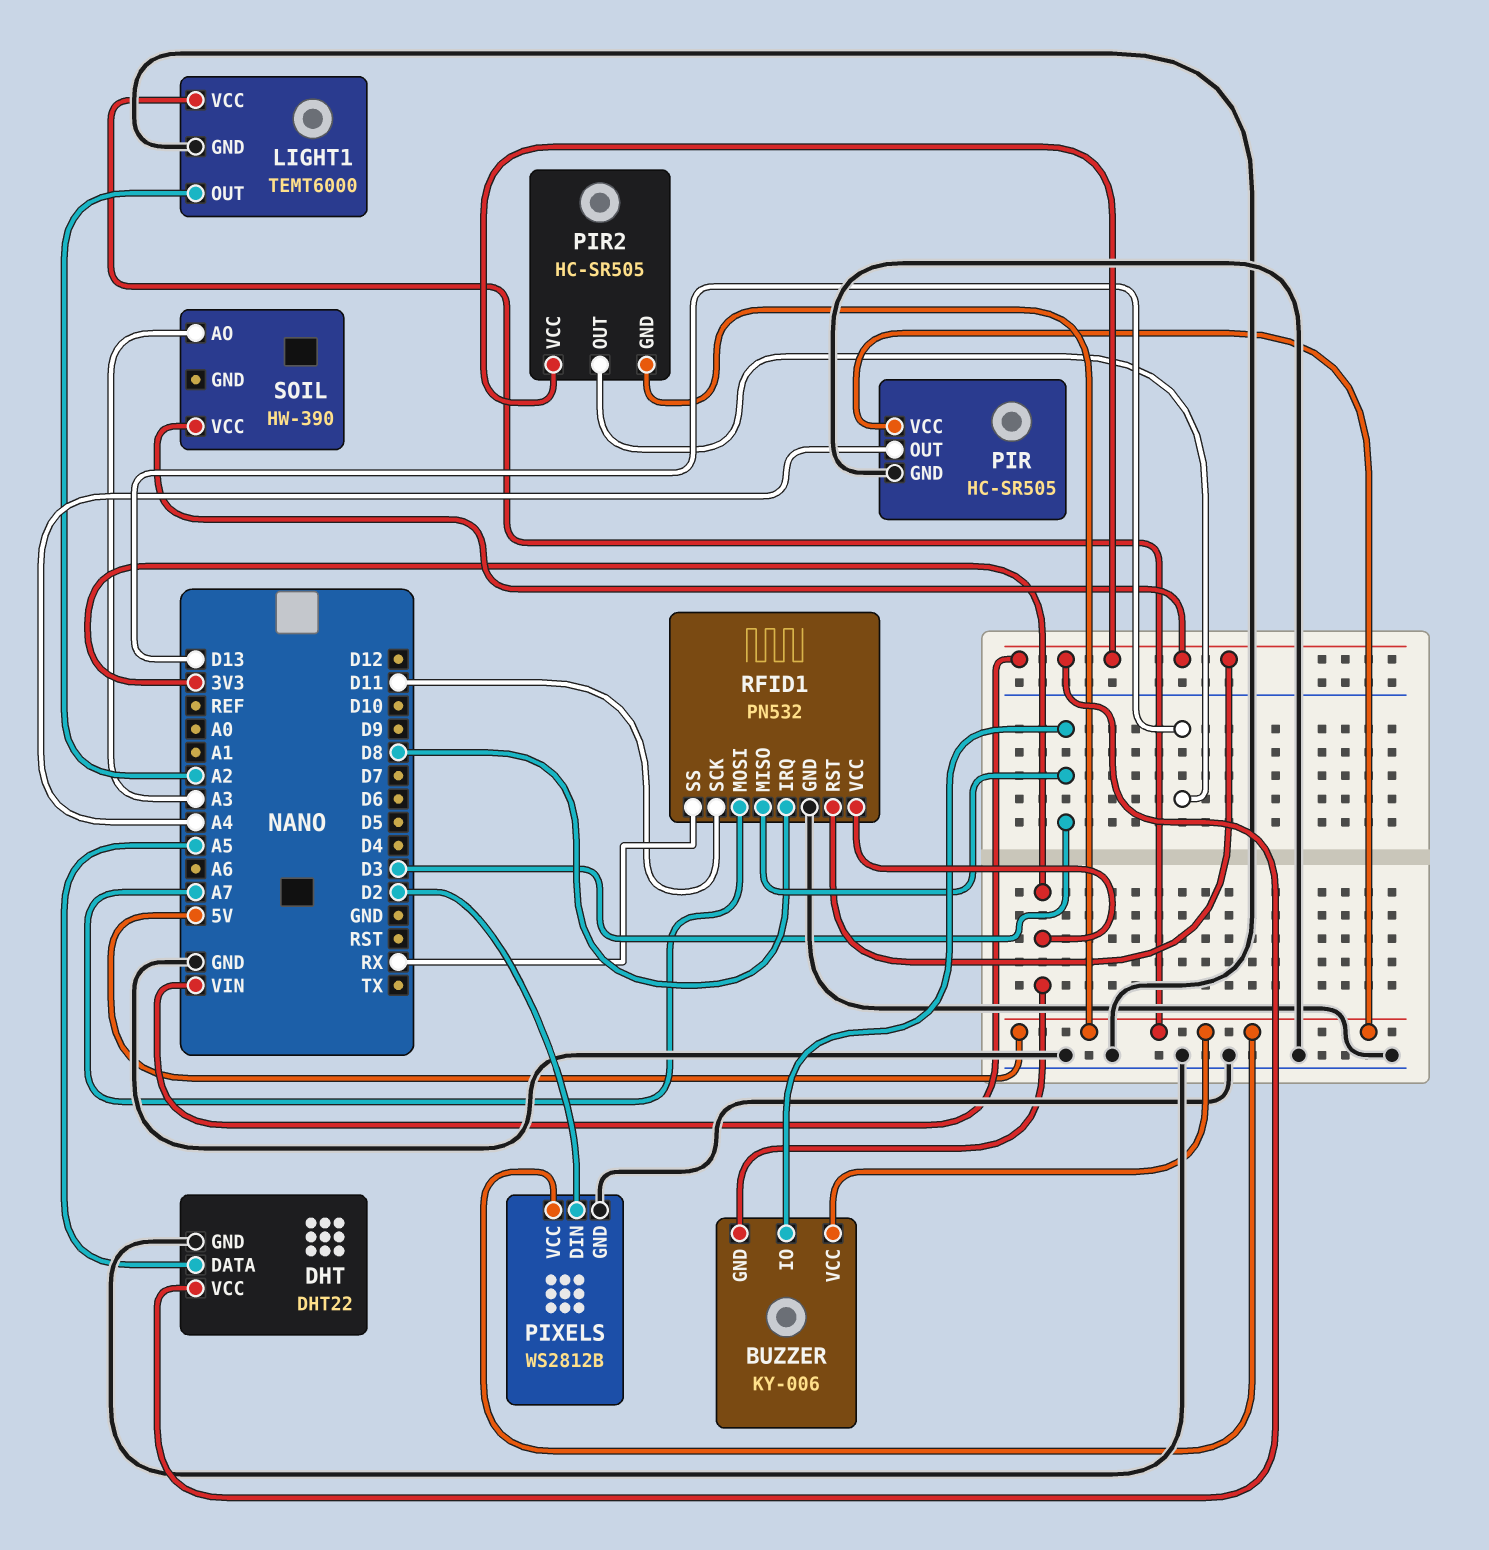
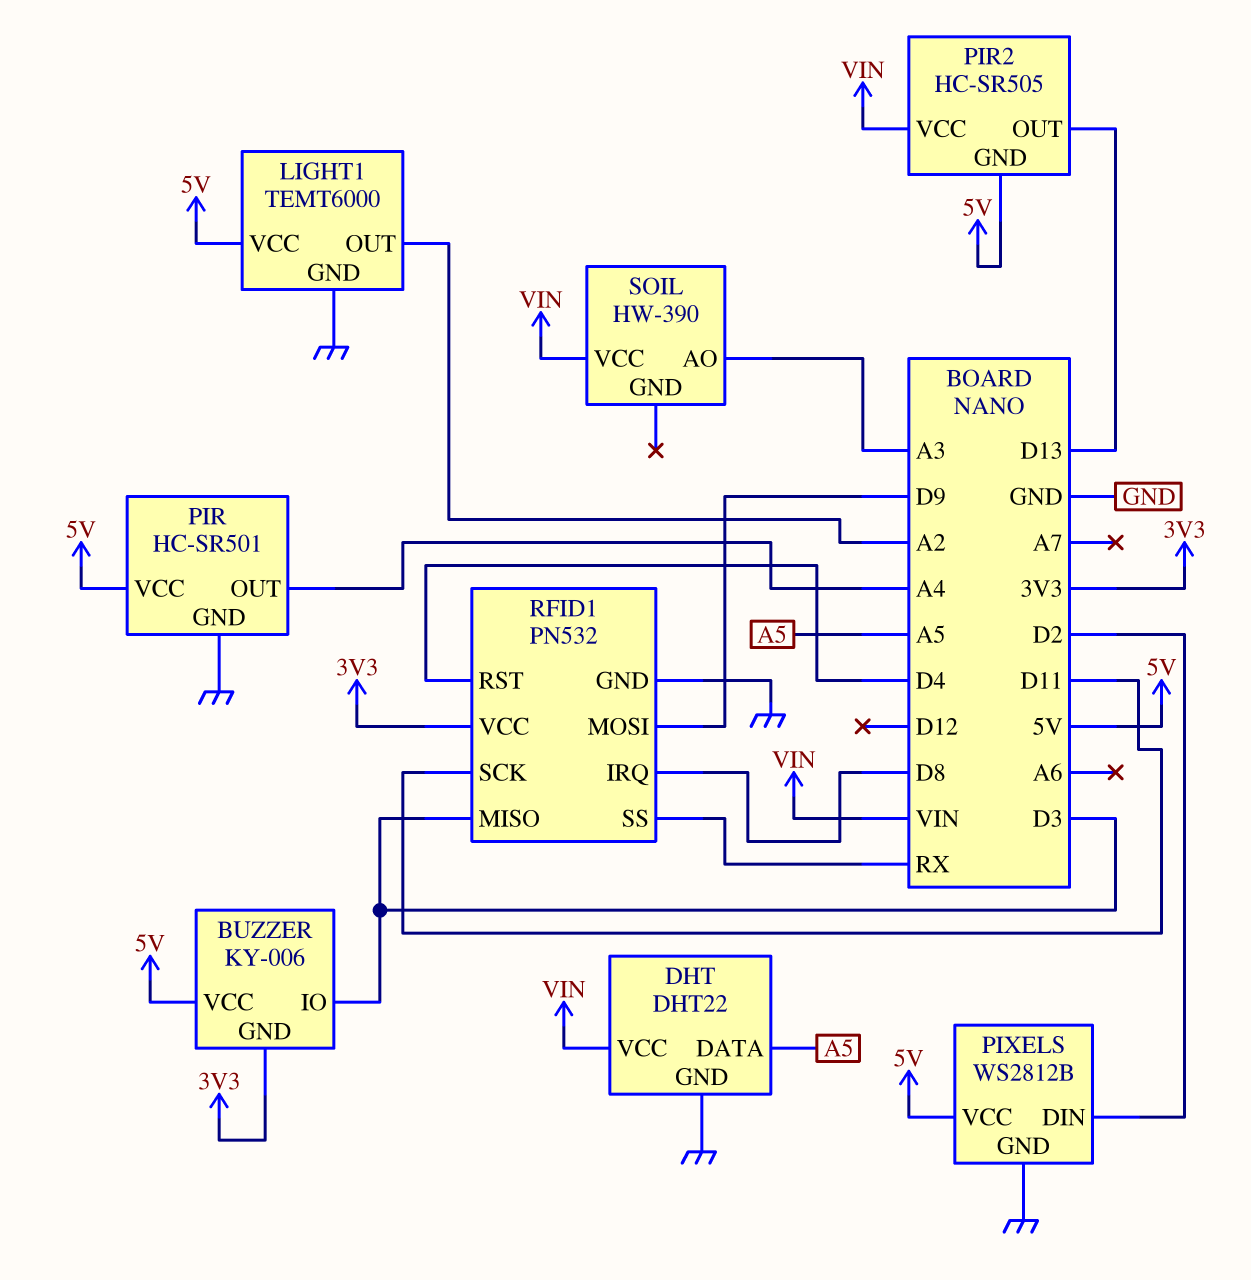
PIR: HC-SR505 -> HC-SR501
RFID1 pin MOSI: A7 -> D9
RFID1 pin RST: VIN -> D4

